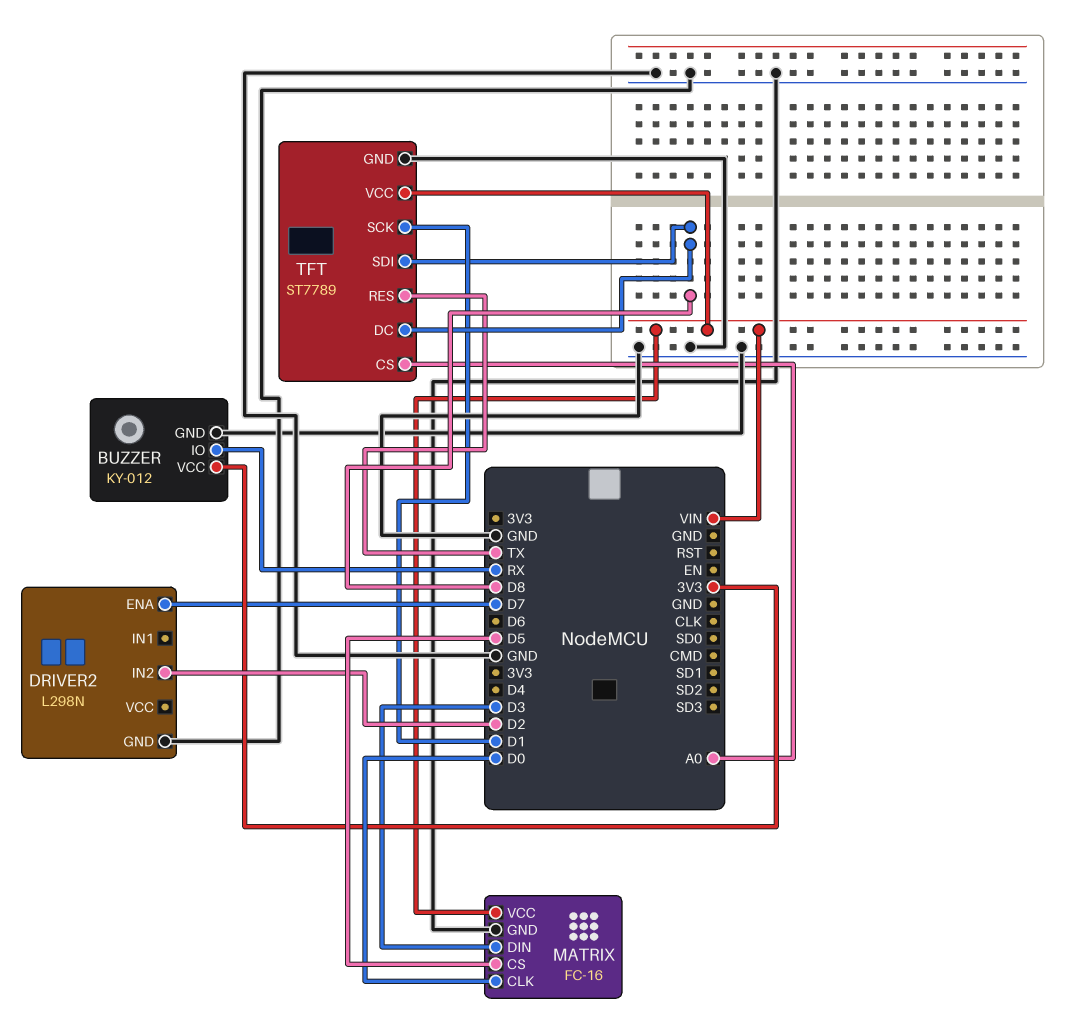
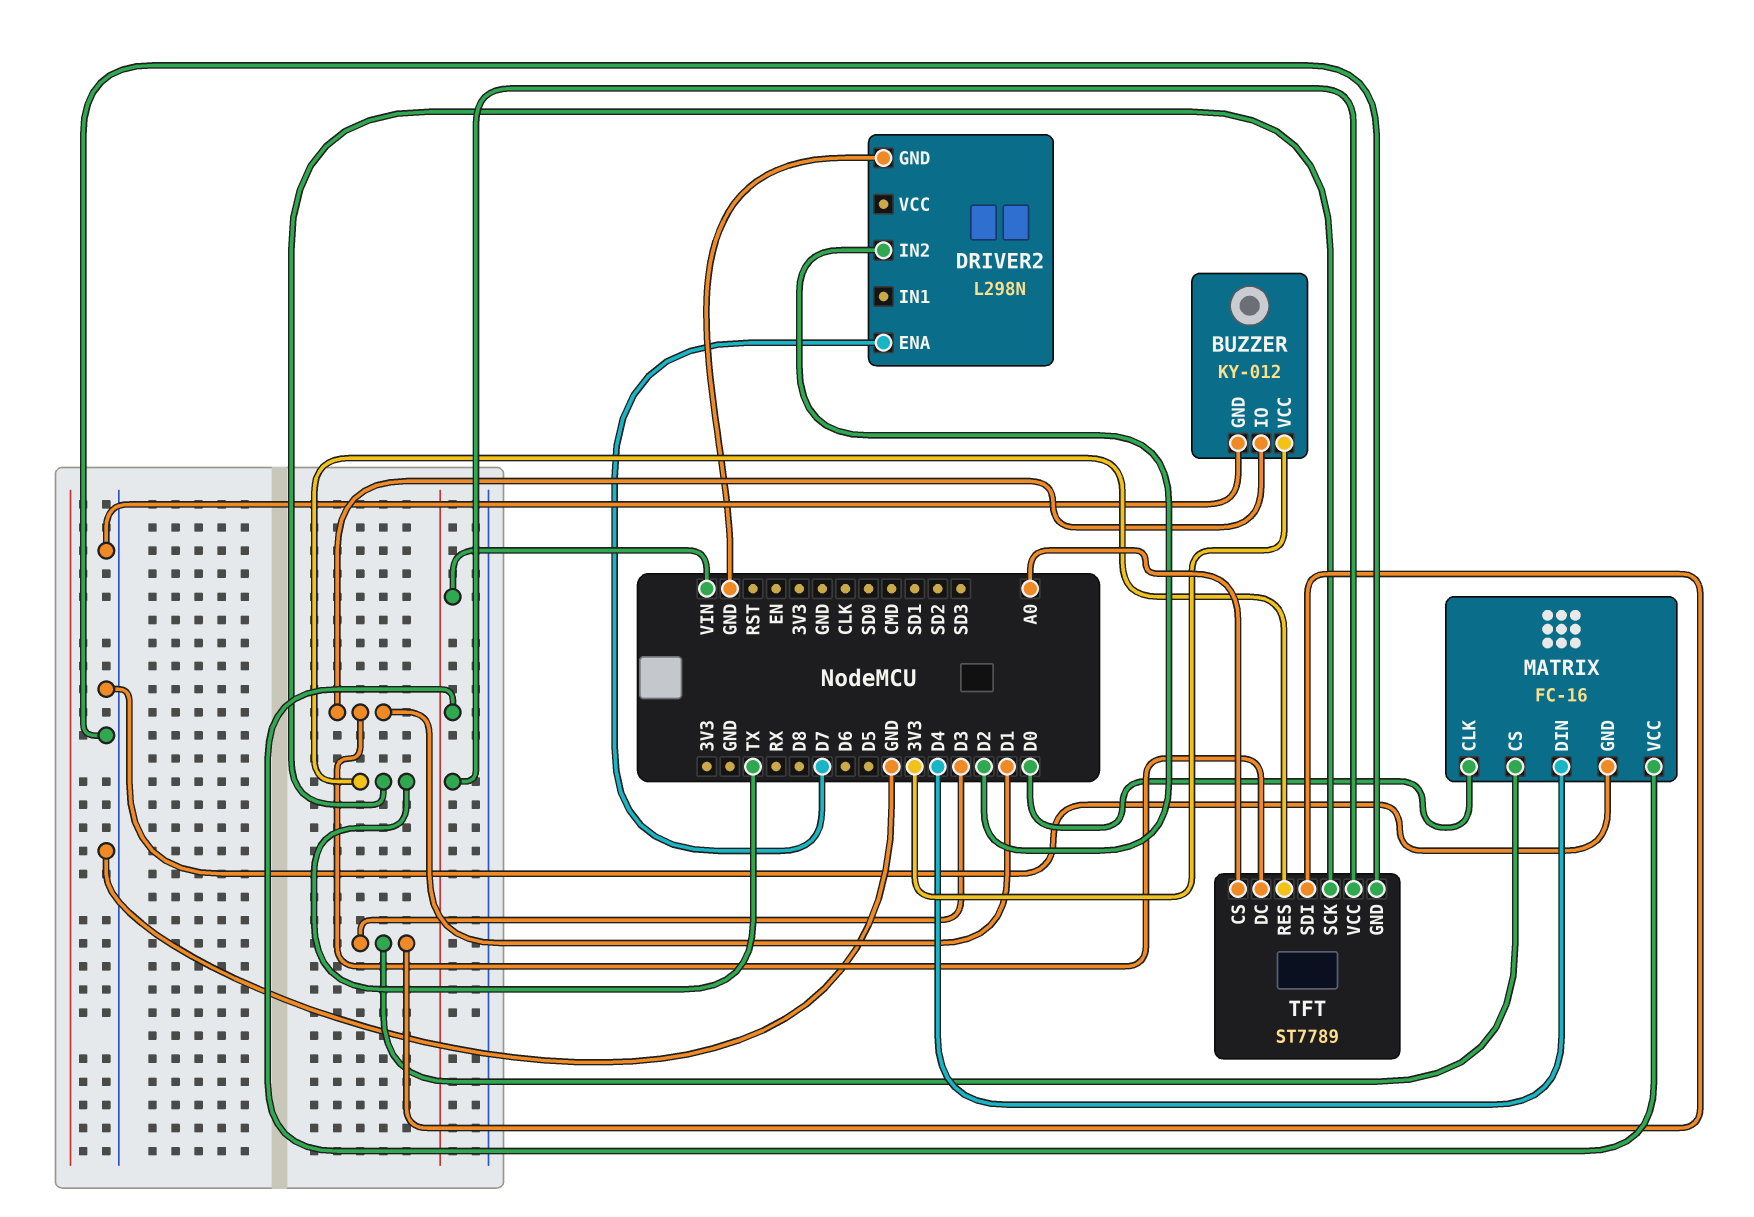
BUZZER pin IO: RX -> D1
MATRIX pin CS: D5 -> D3
MATRIX pin DIN: D3 -> D4
TFT pin DC: D8 -> D1
TFT pin SCK: D1 -> TX
TFT pin SDI: D8 -> D3

